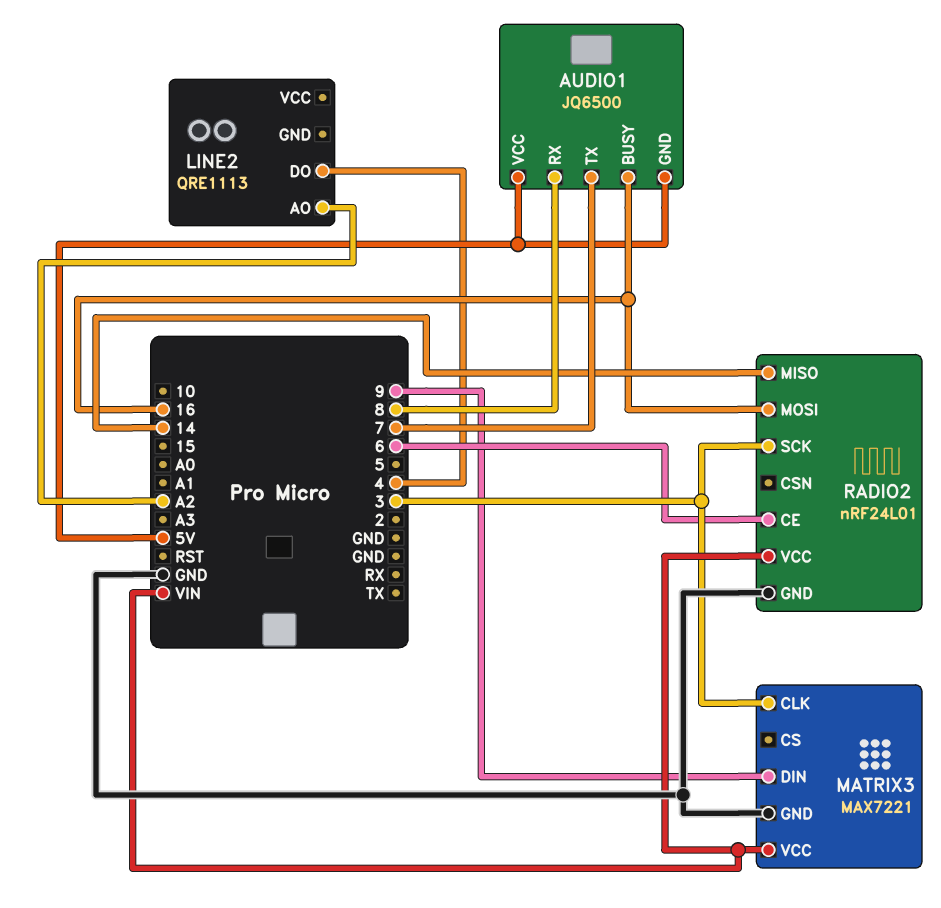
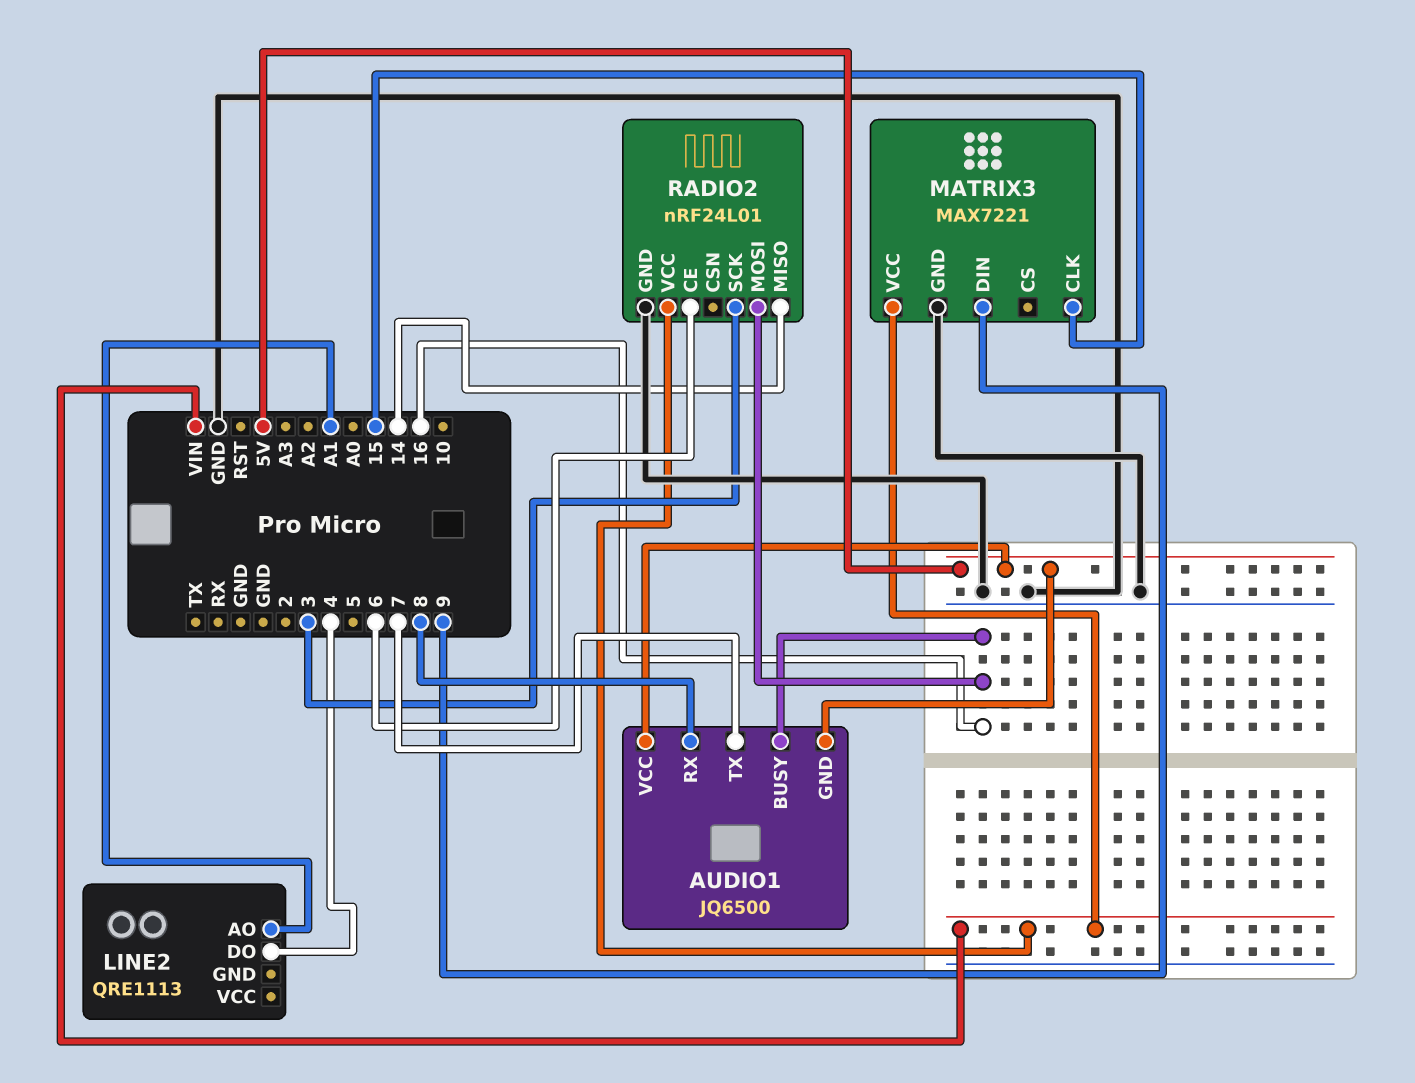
LINE2 pin AO: A2 -> A1
MATRIX3 pin CLK: 3 -> 15

